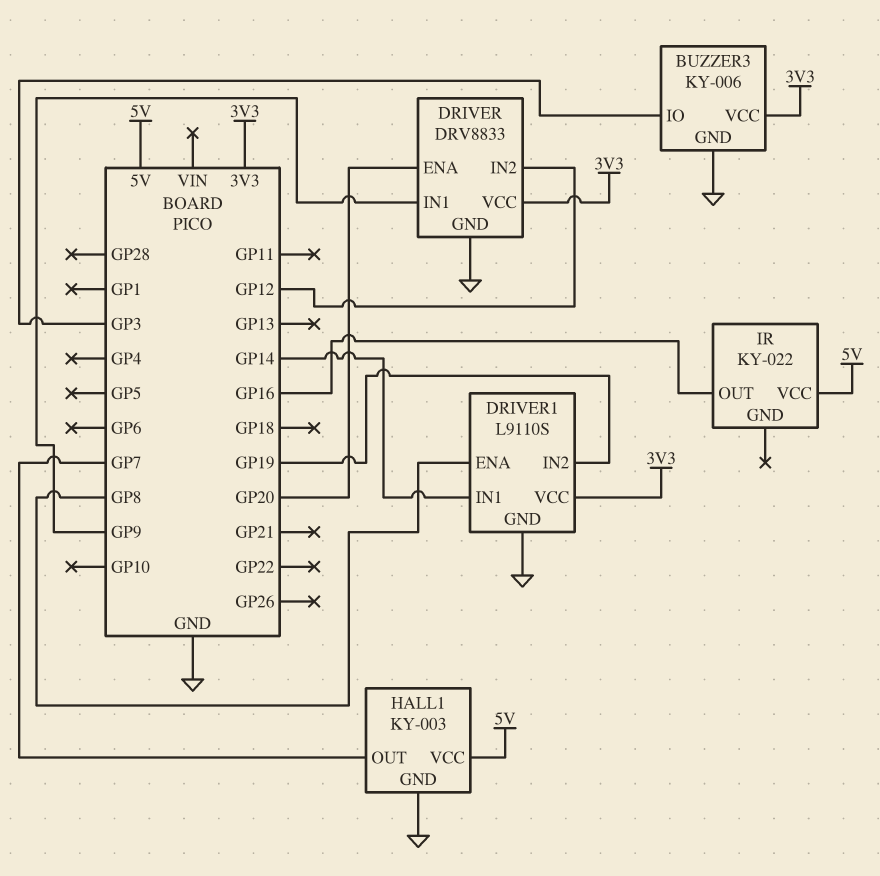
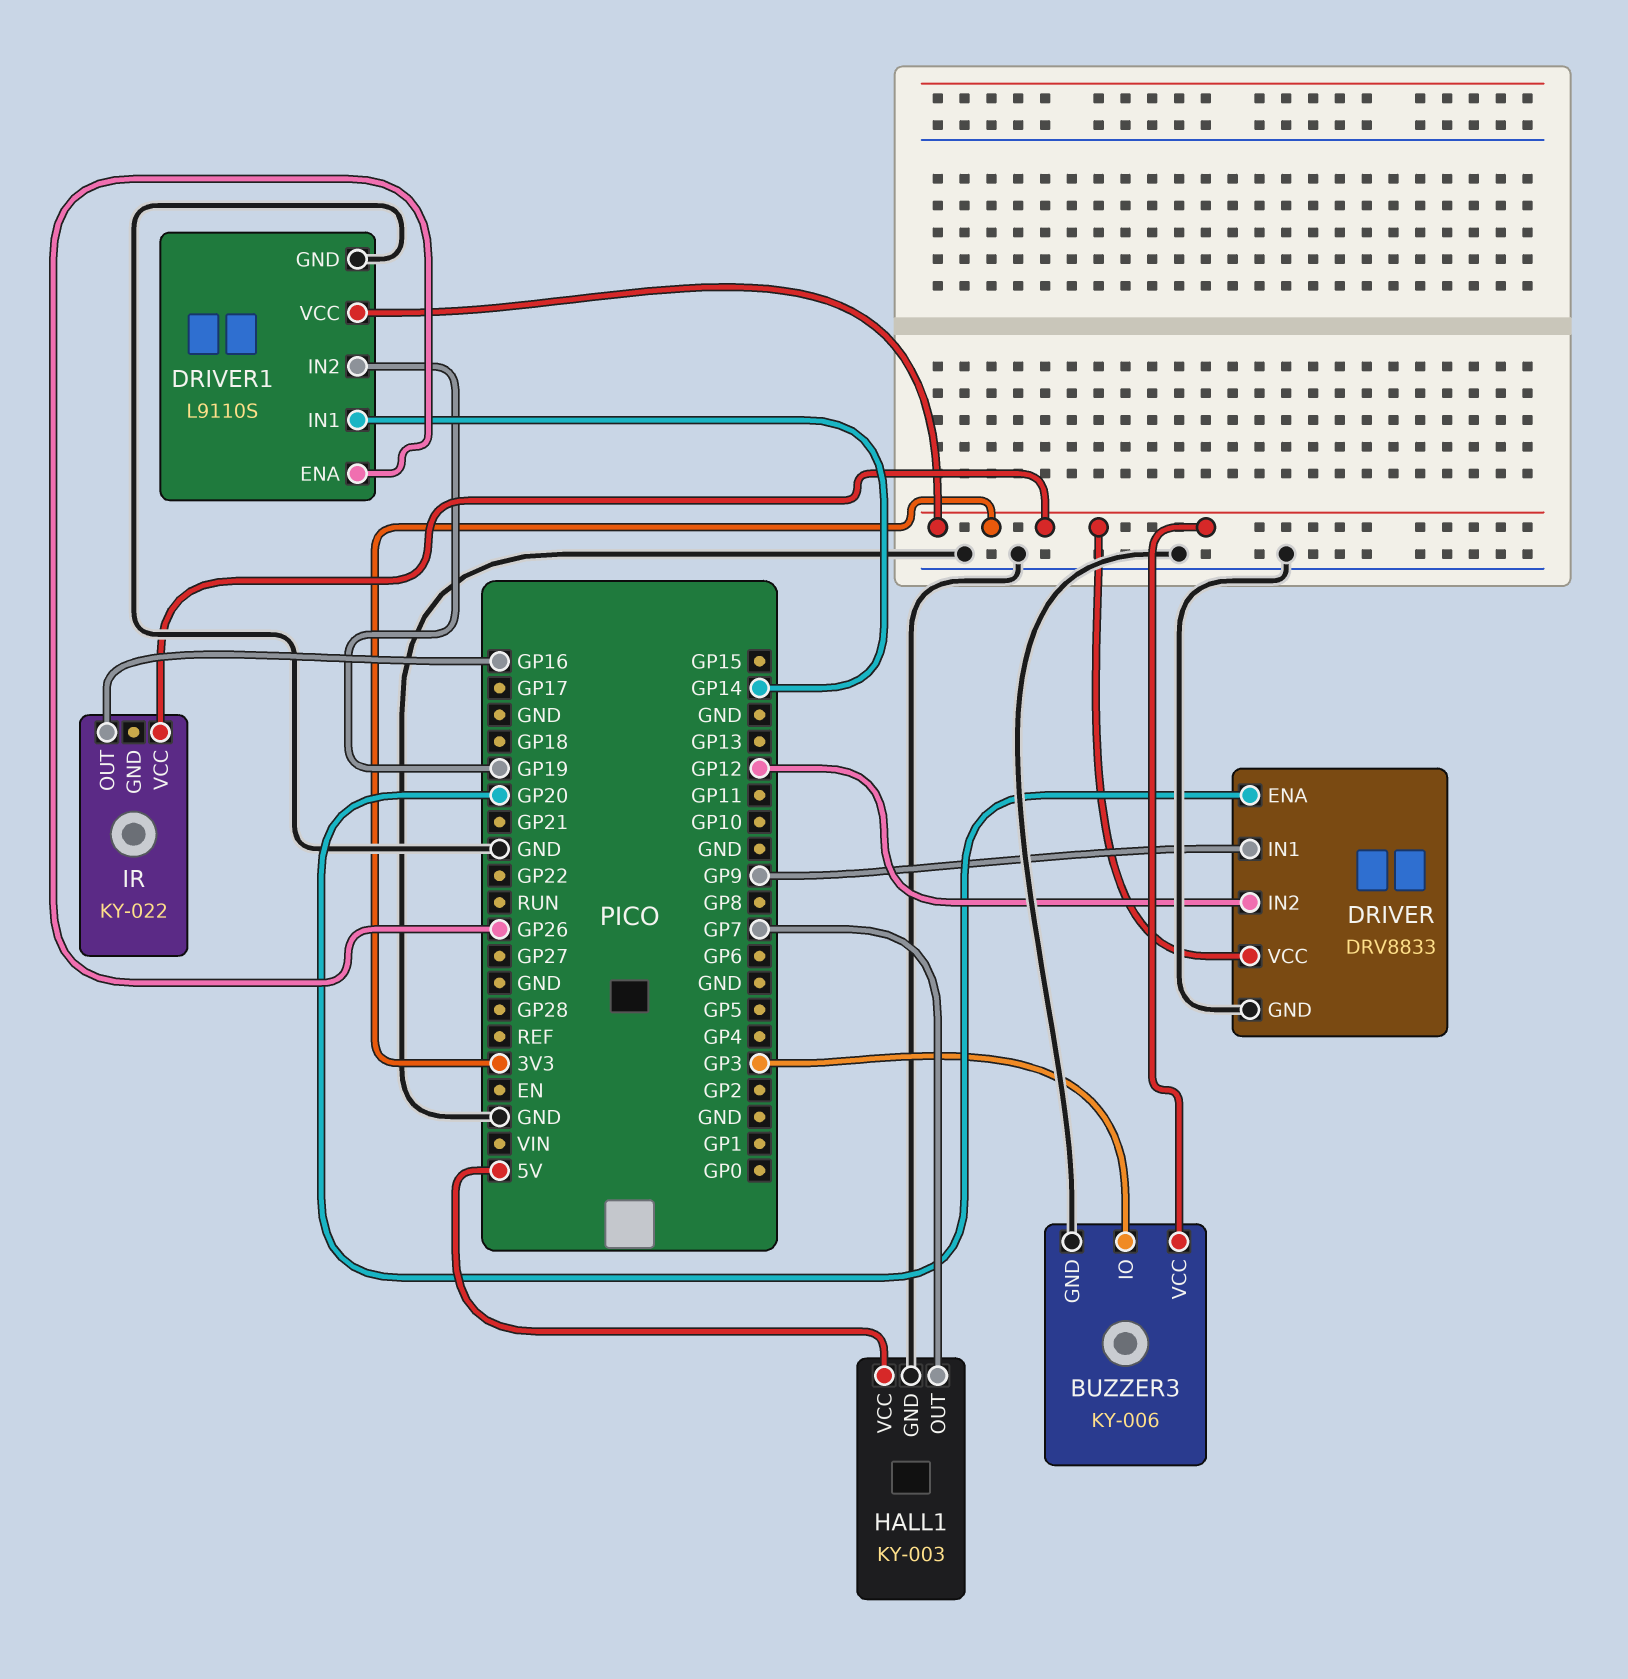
DRIVER1 pin ENA: GP8 -> GP26
IR pin VCC: 5V -> 3V3

